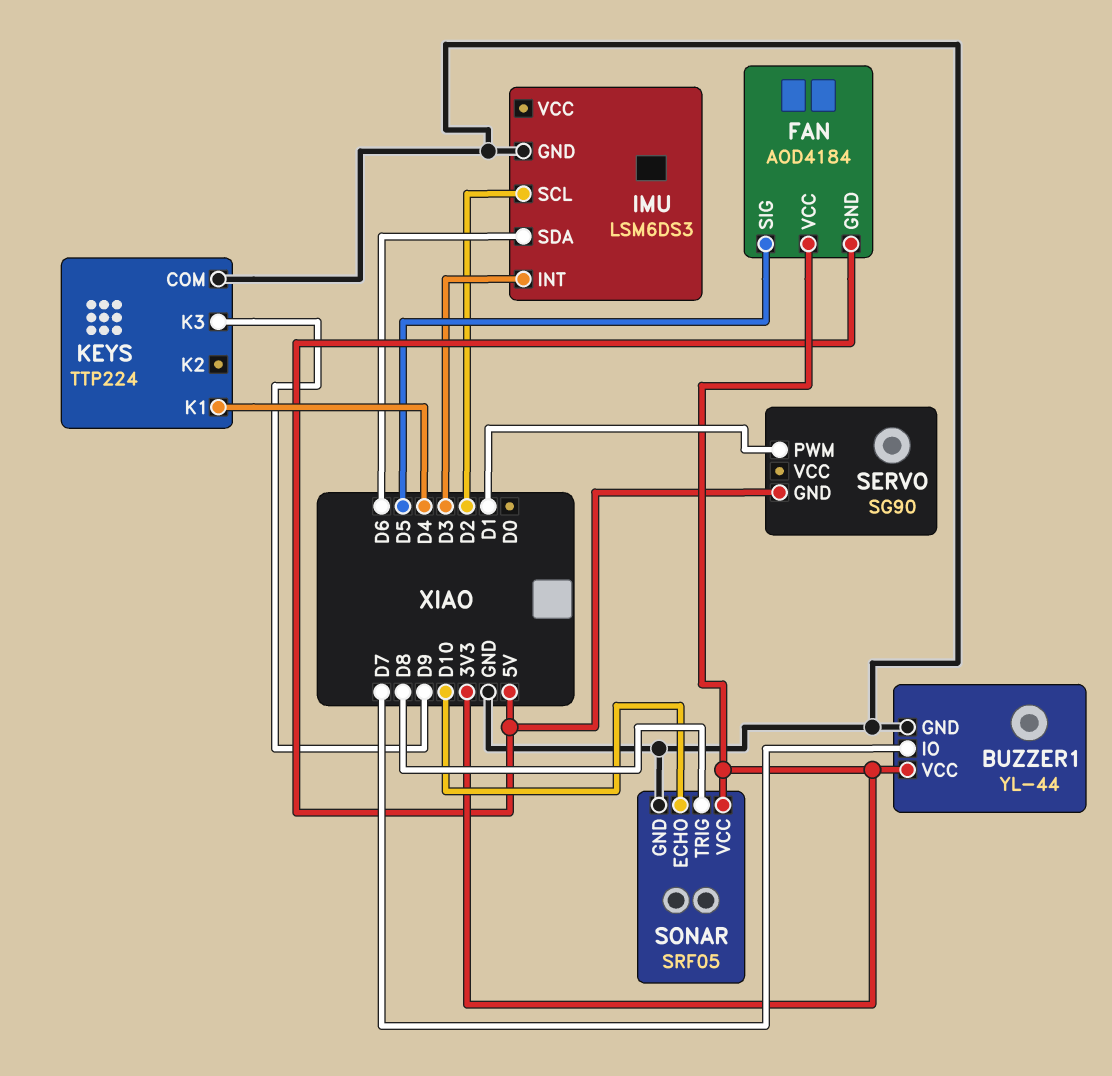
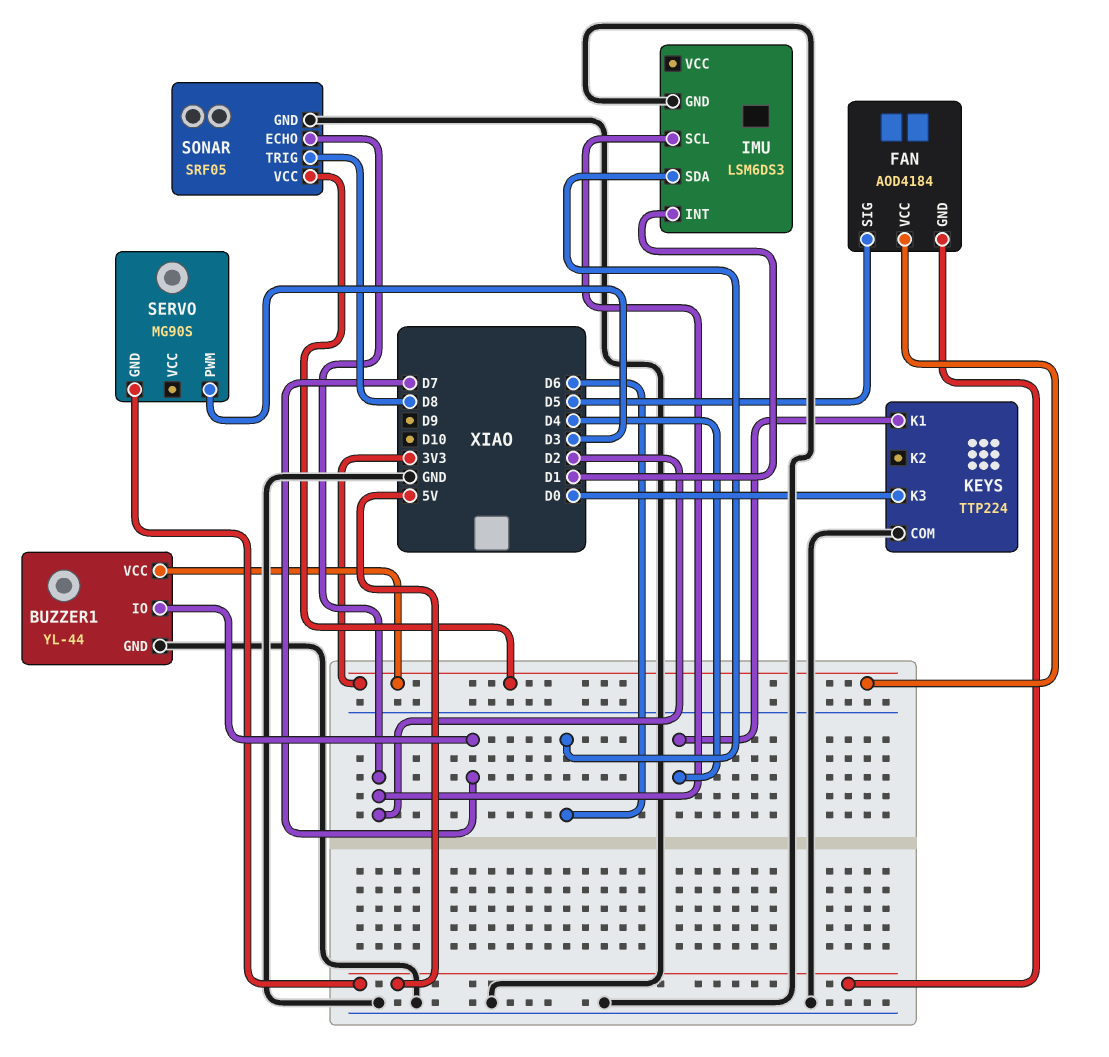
IMU pin INT: D3 -> D1
KEYS pin K3: D9 -> D0
SERVO: SG90 -> MG90S
SERVO pin PWM: D1 -> D3
SONAR pin ECHO: D10 -> D2

